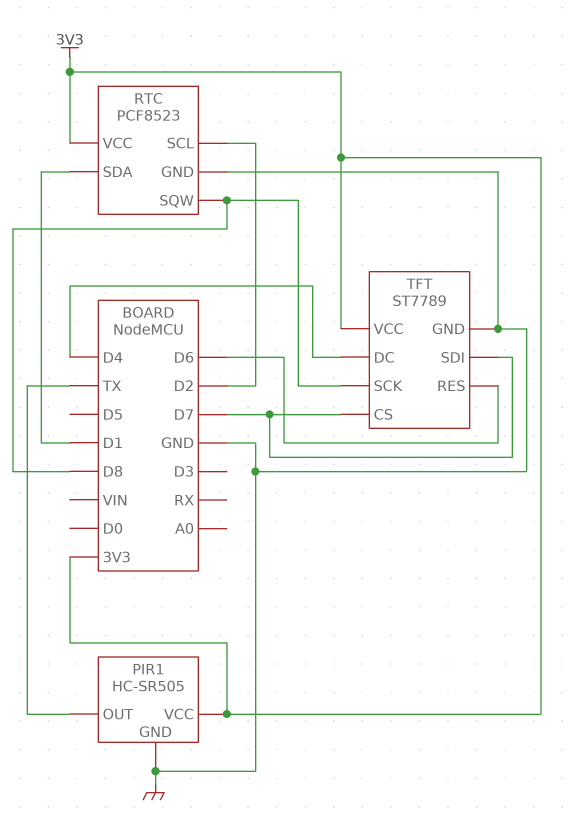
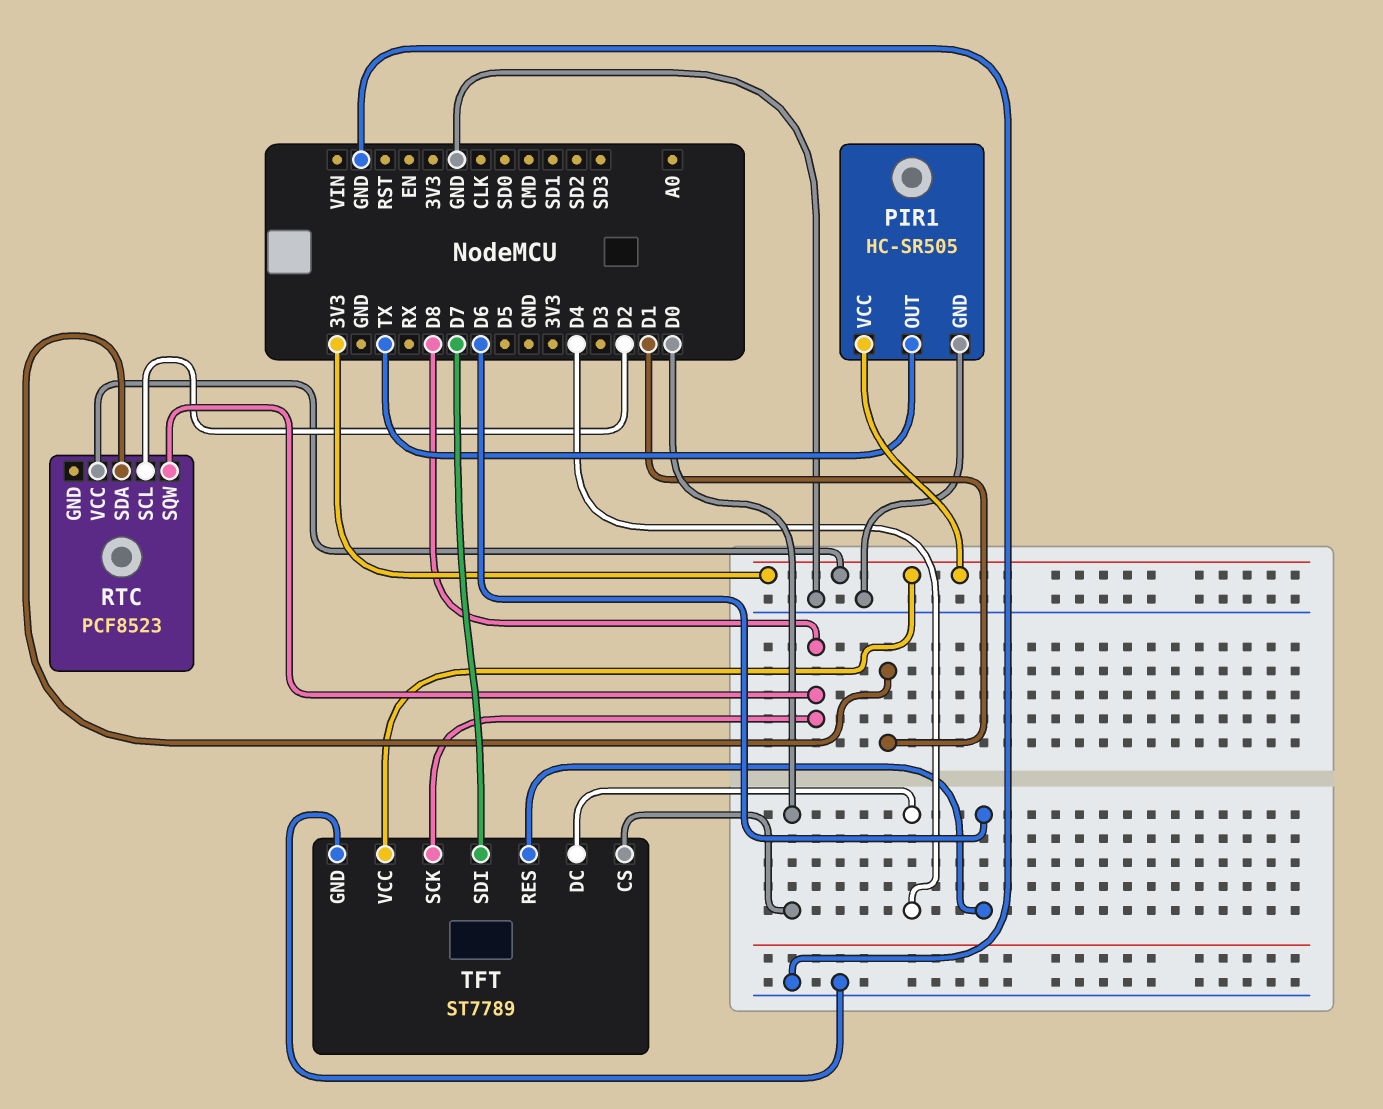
RTC pin GND: GND -> none
TFT pin CS: D7 -> D0

